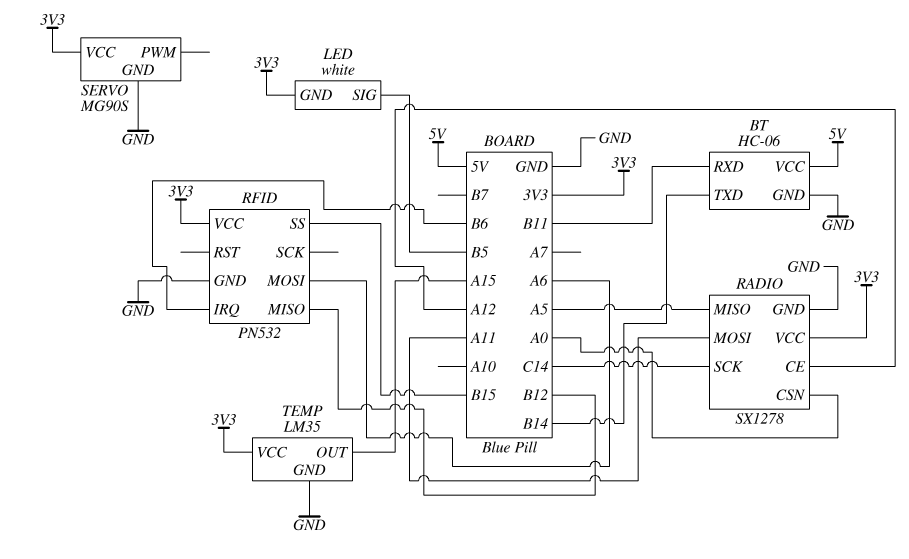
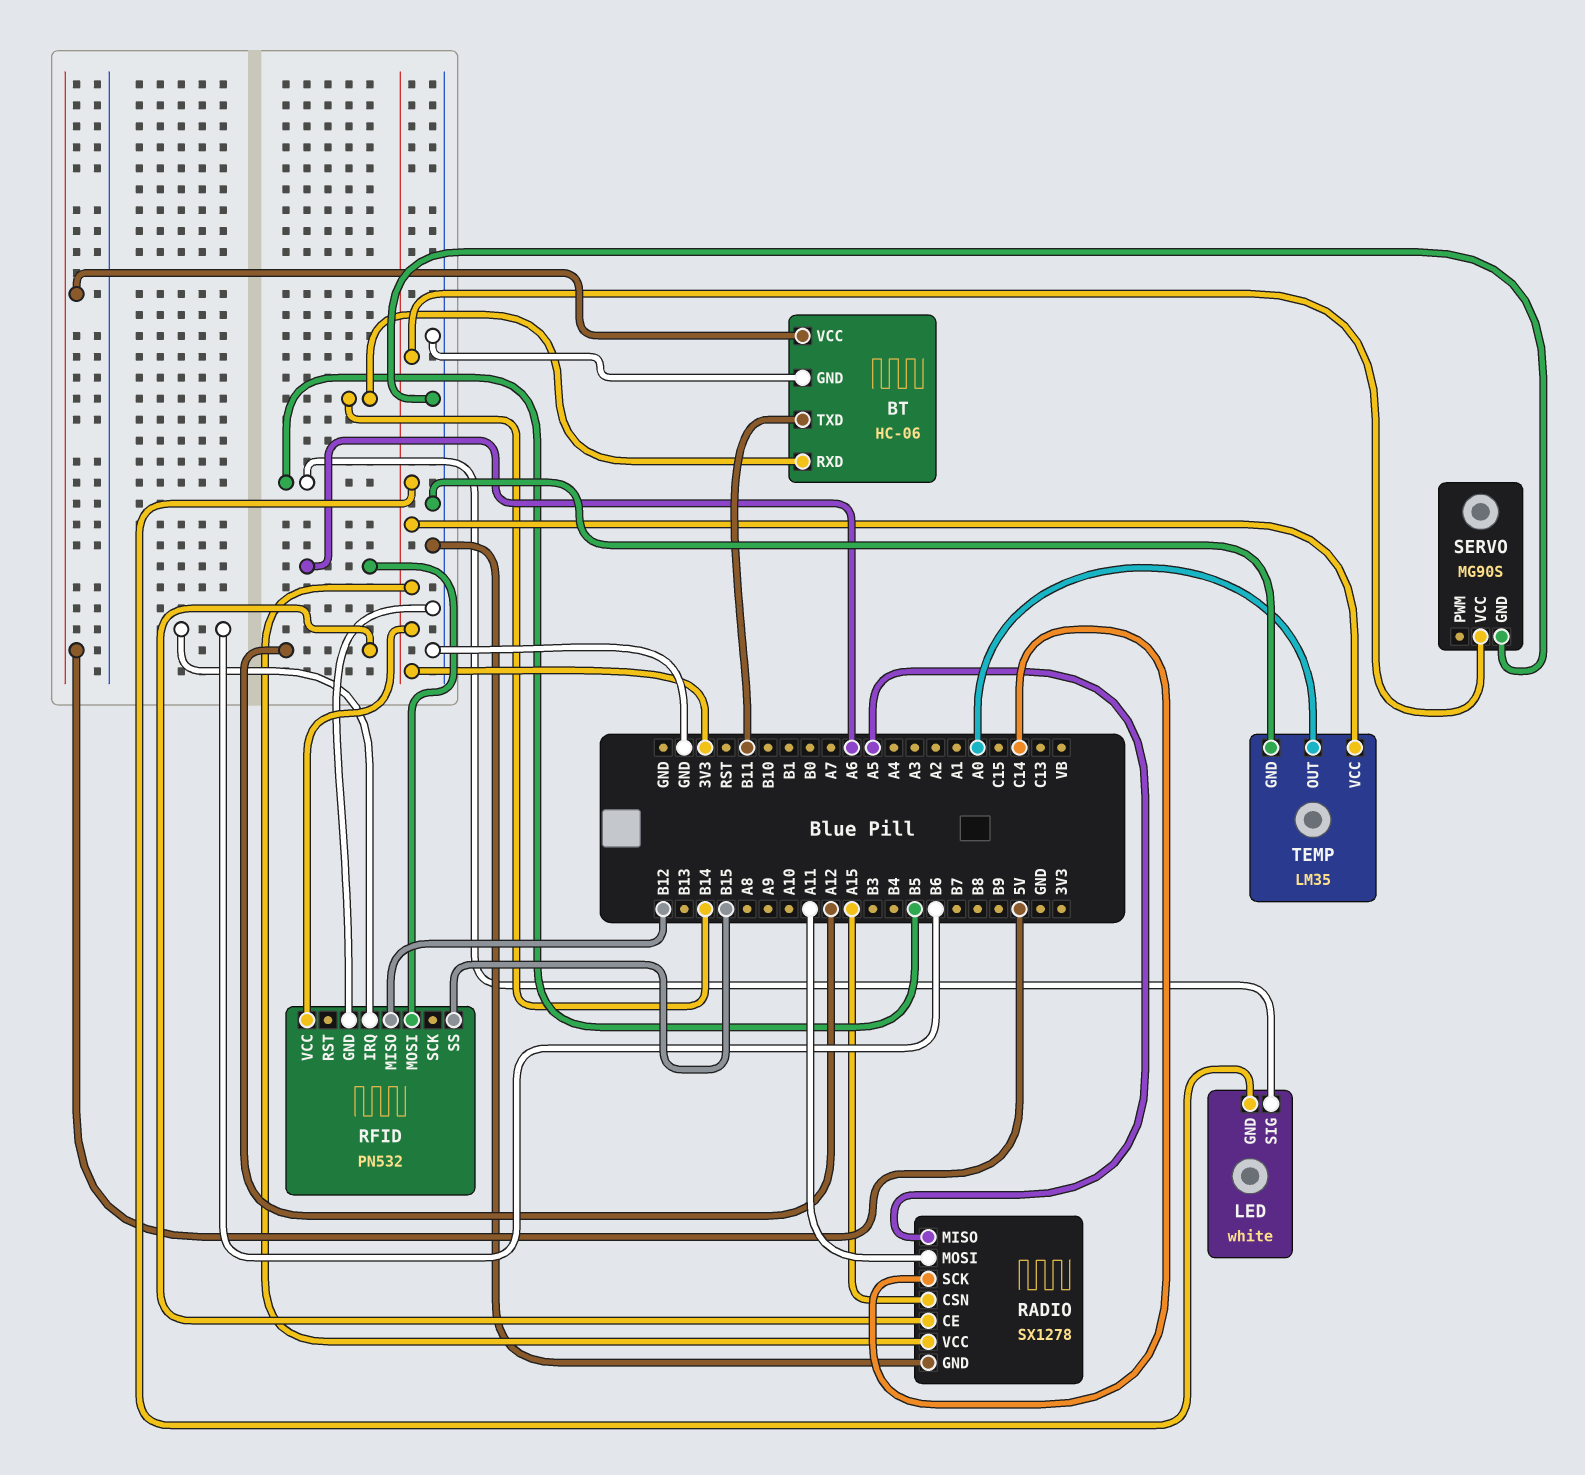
BT pin RXD: B11 -> B14
BT pin TXD: B14 -> B11
RADIO pin CSN: A0 -> A15
TEMP pin OUT: A15 -> A0

